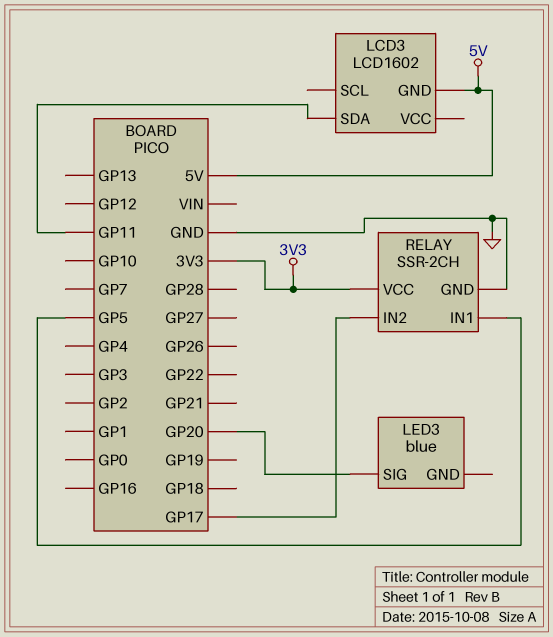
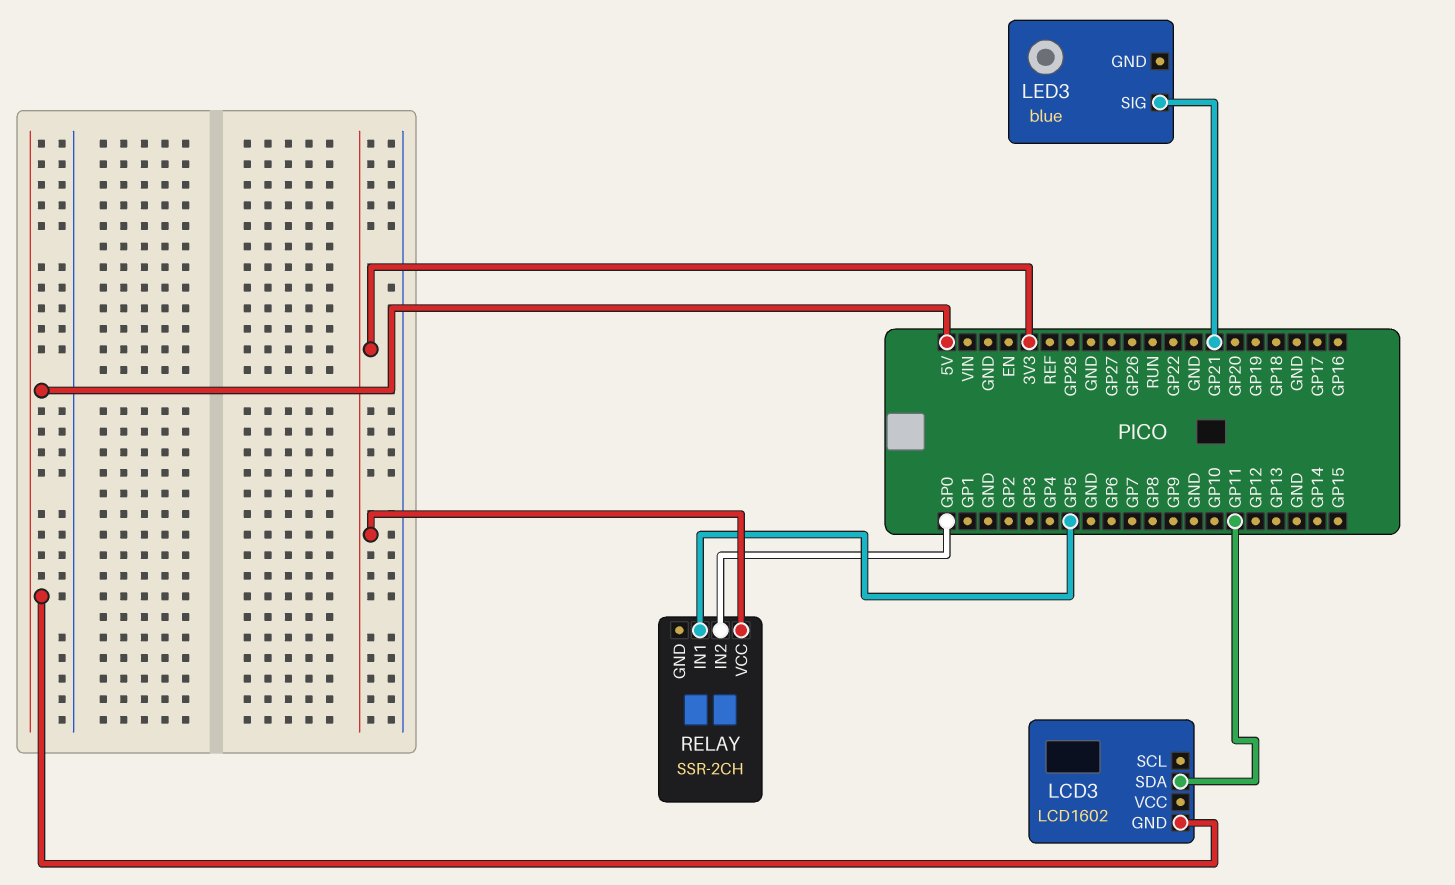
LED3 pin SIG: GP20 -> GP21
RELAY pin GND: GND -> none
RELAY pin IN2: GP17 -> GP0

